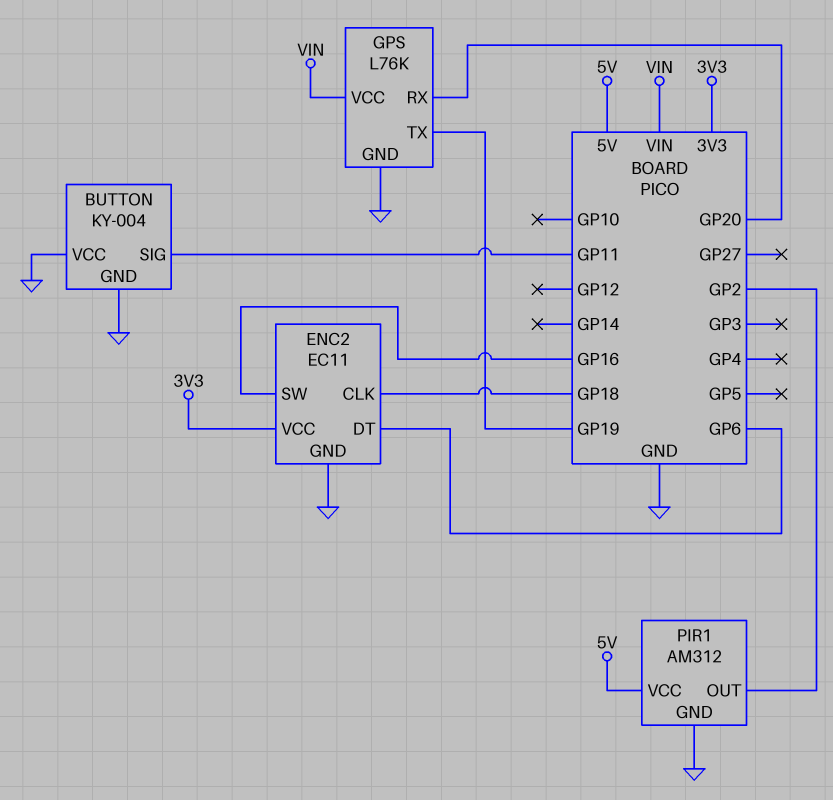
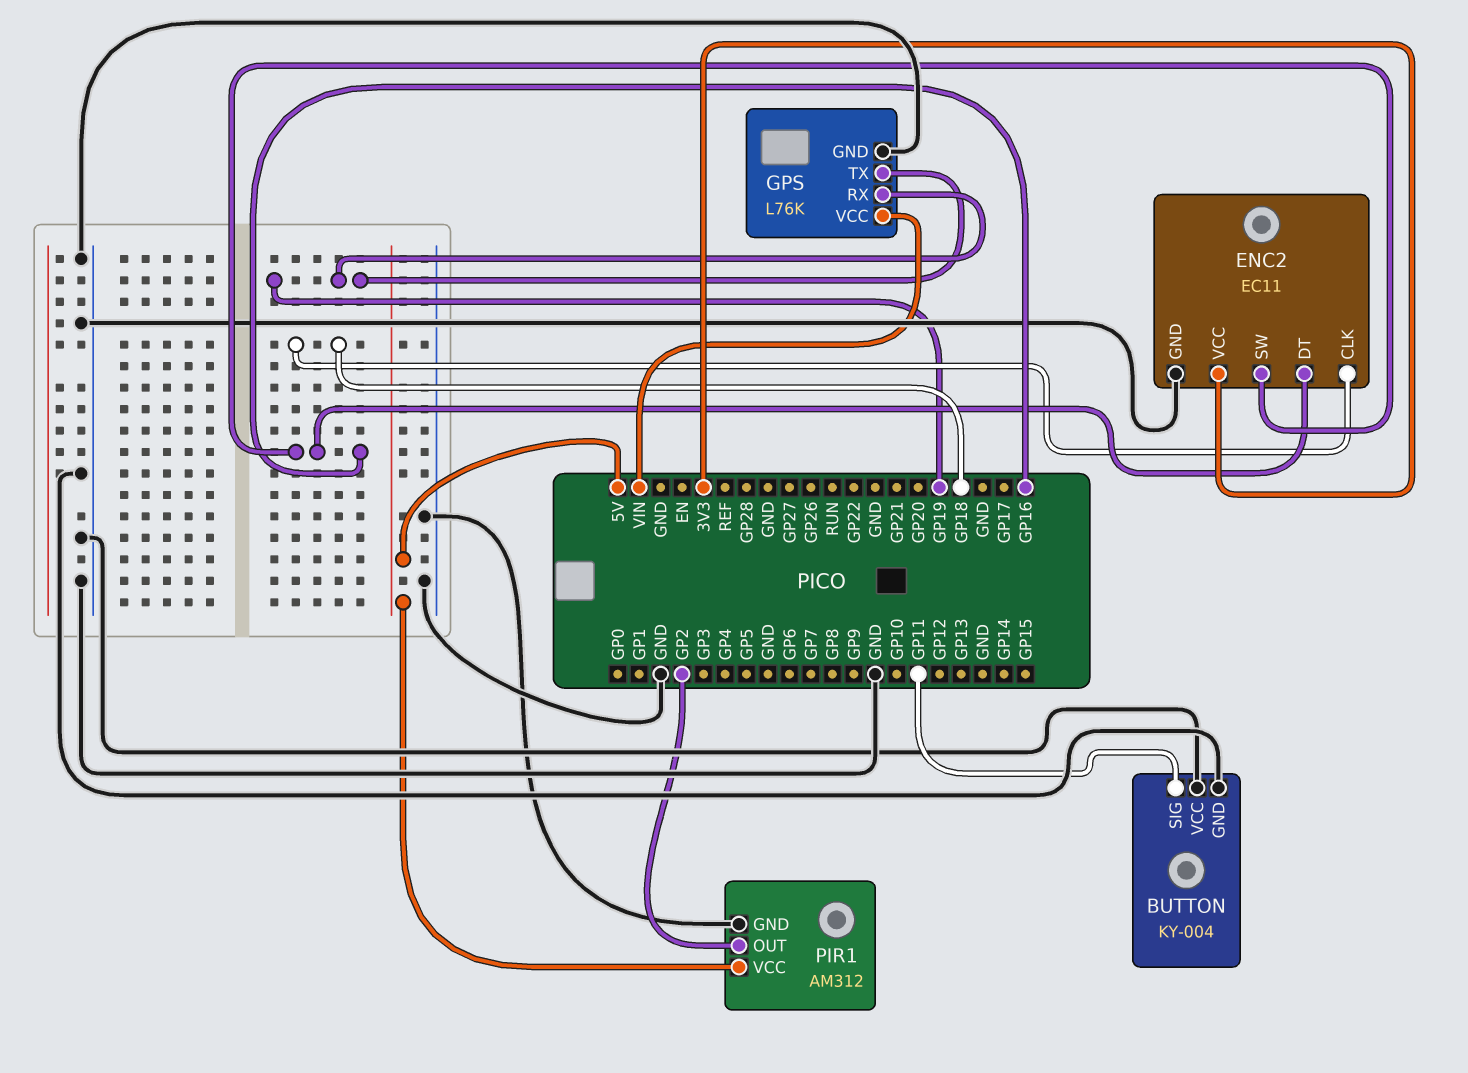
ENC2 pin DT: GP6 -> GP16
GPS pin RX: GP20 -> GP19

